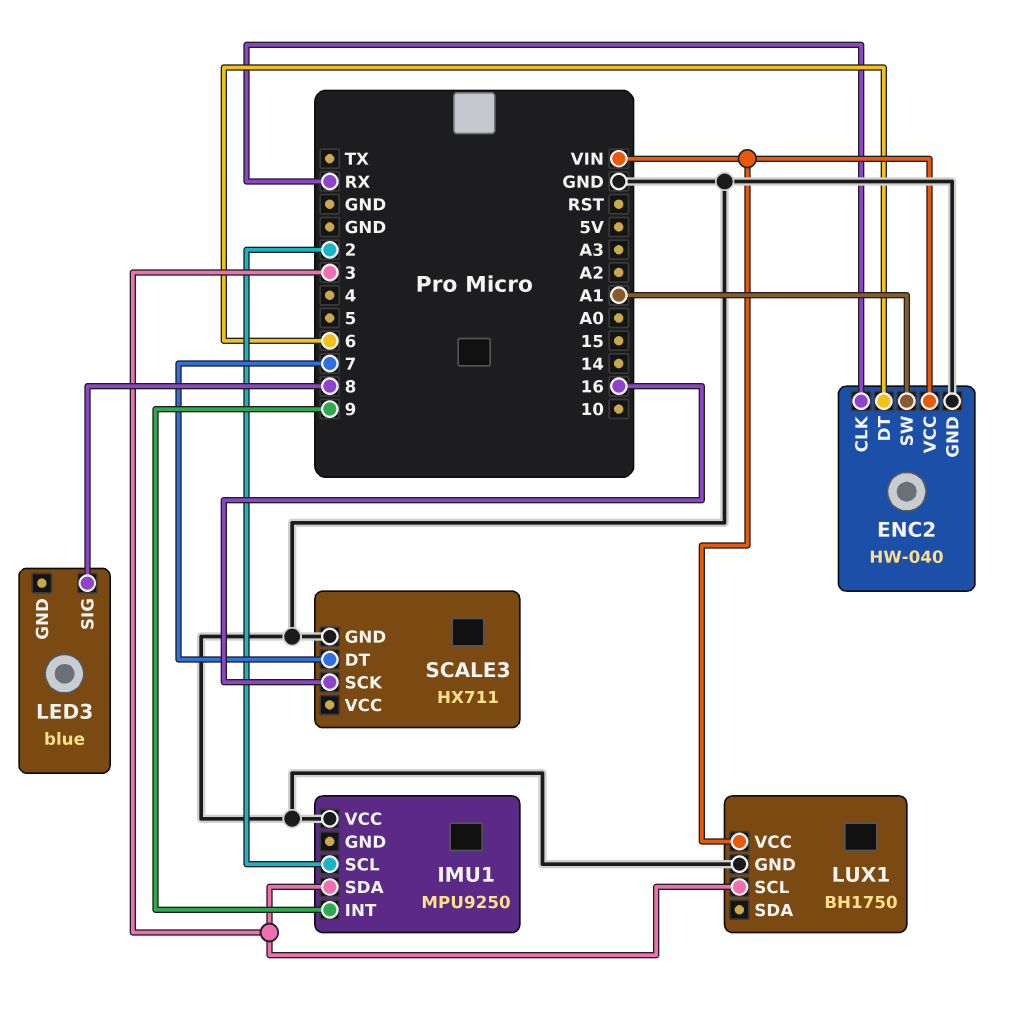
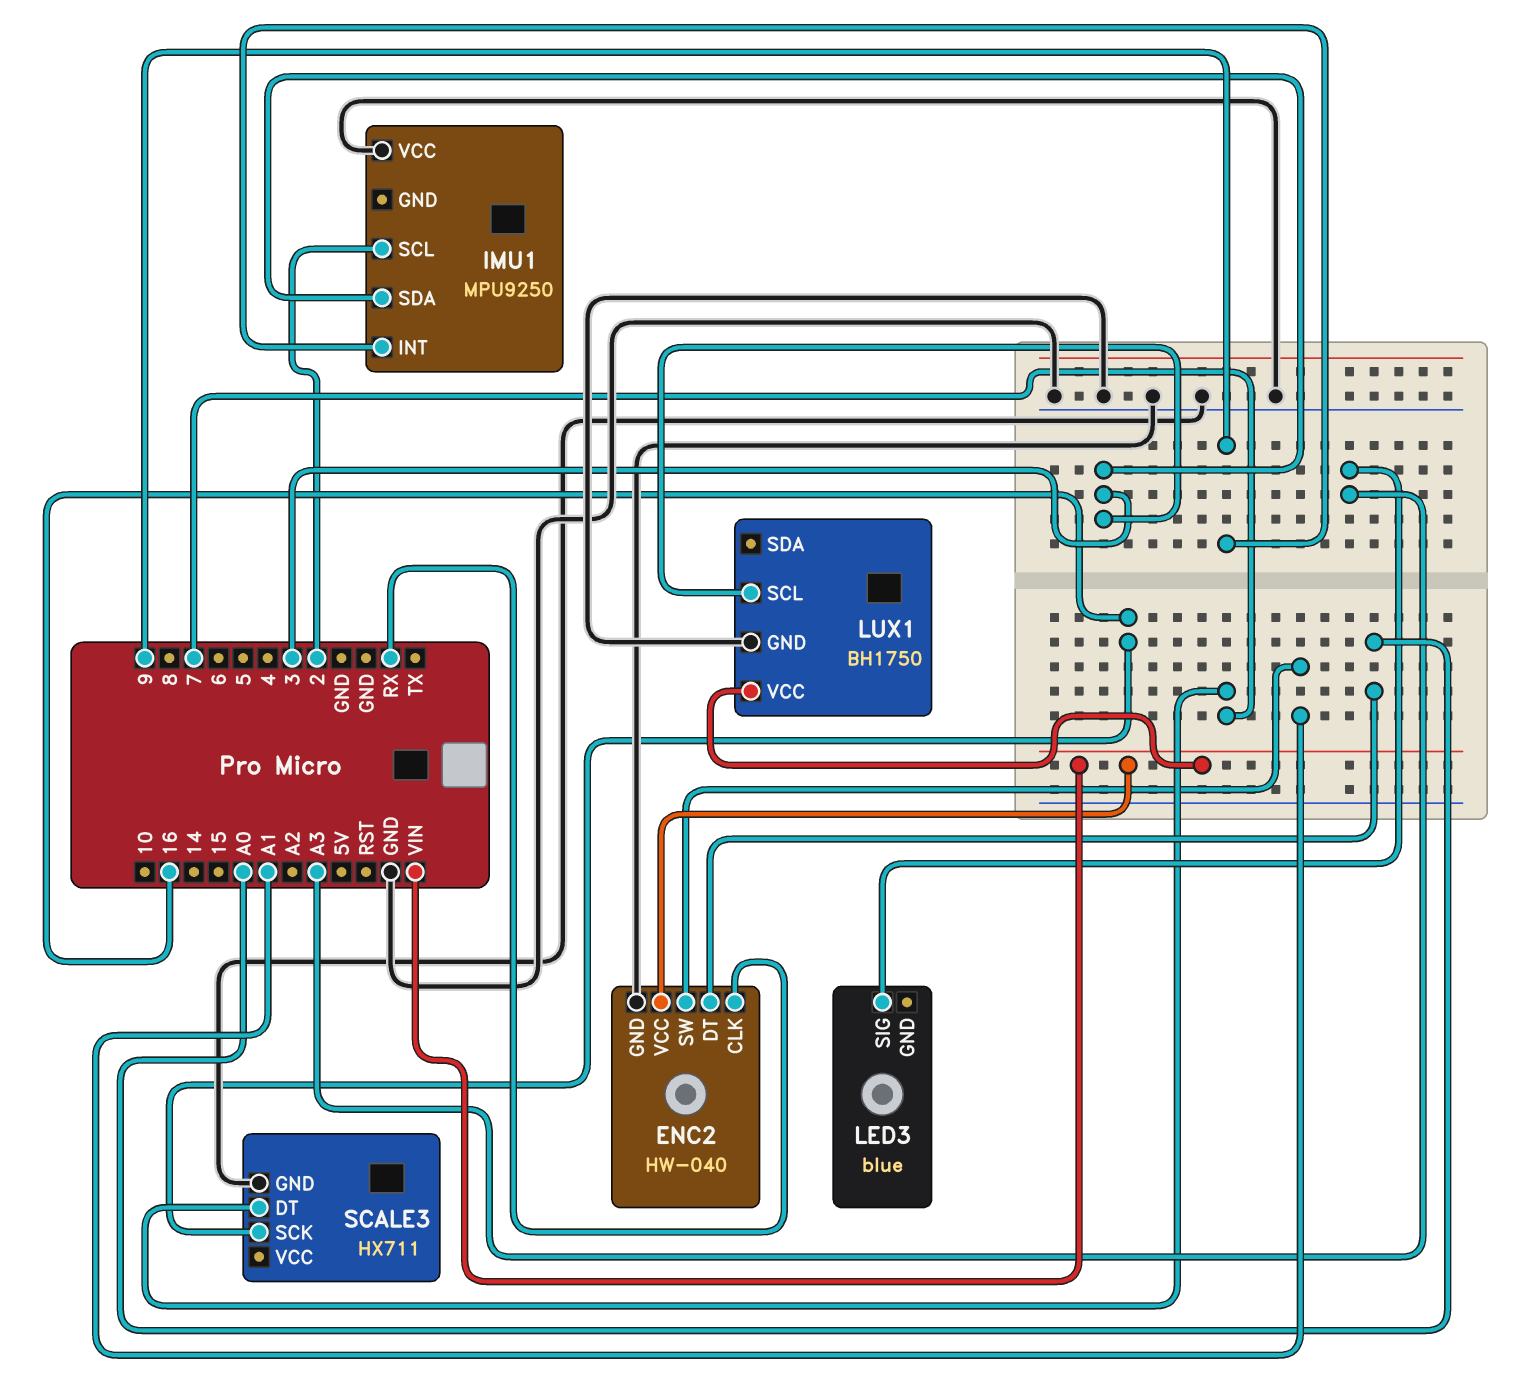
ENC2 pin DT: 6 -> A0
LED3 pin SIG: 8 -> A3

